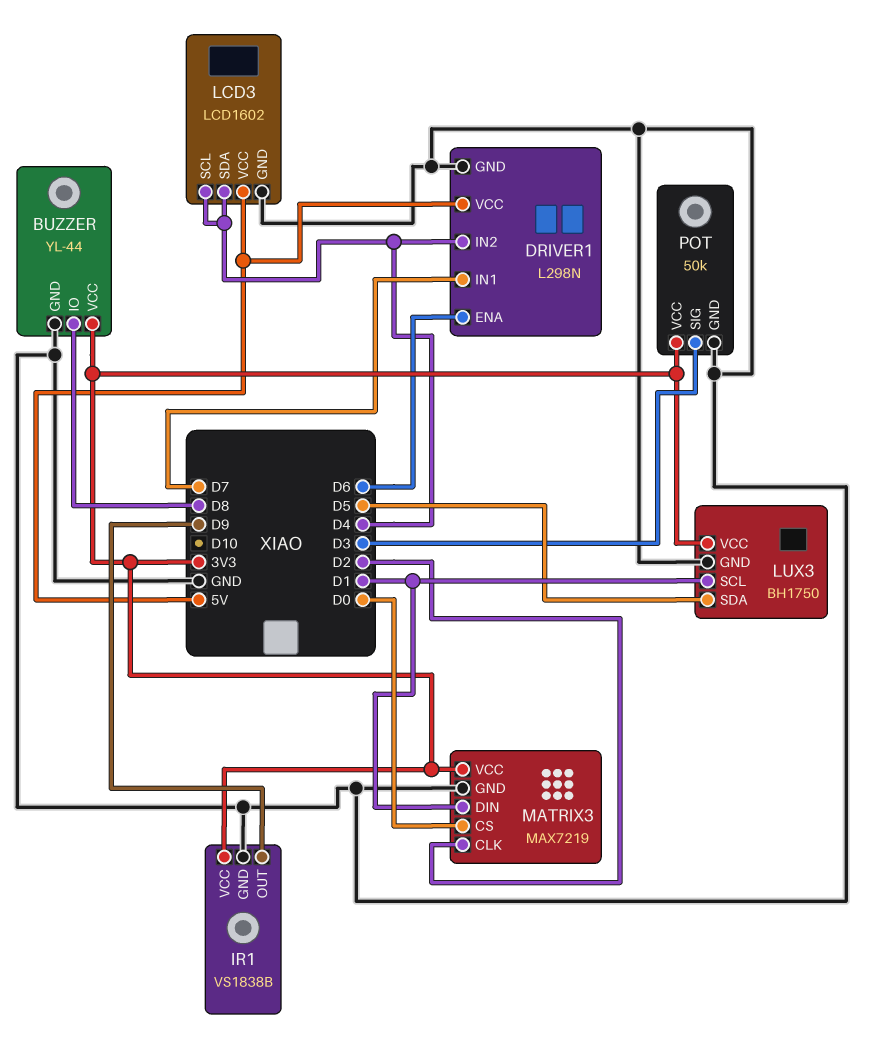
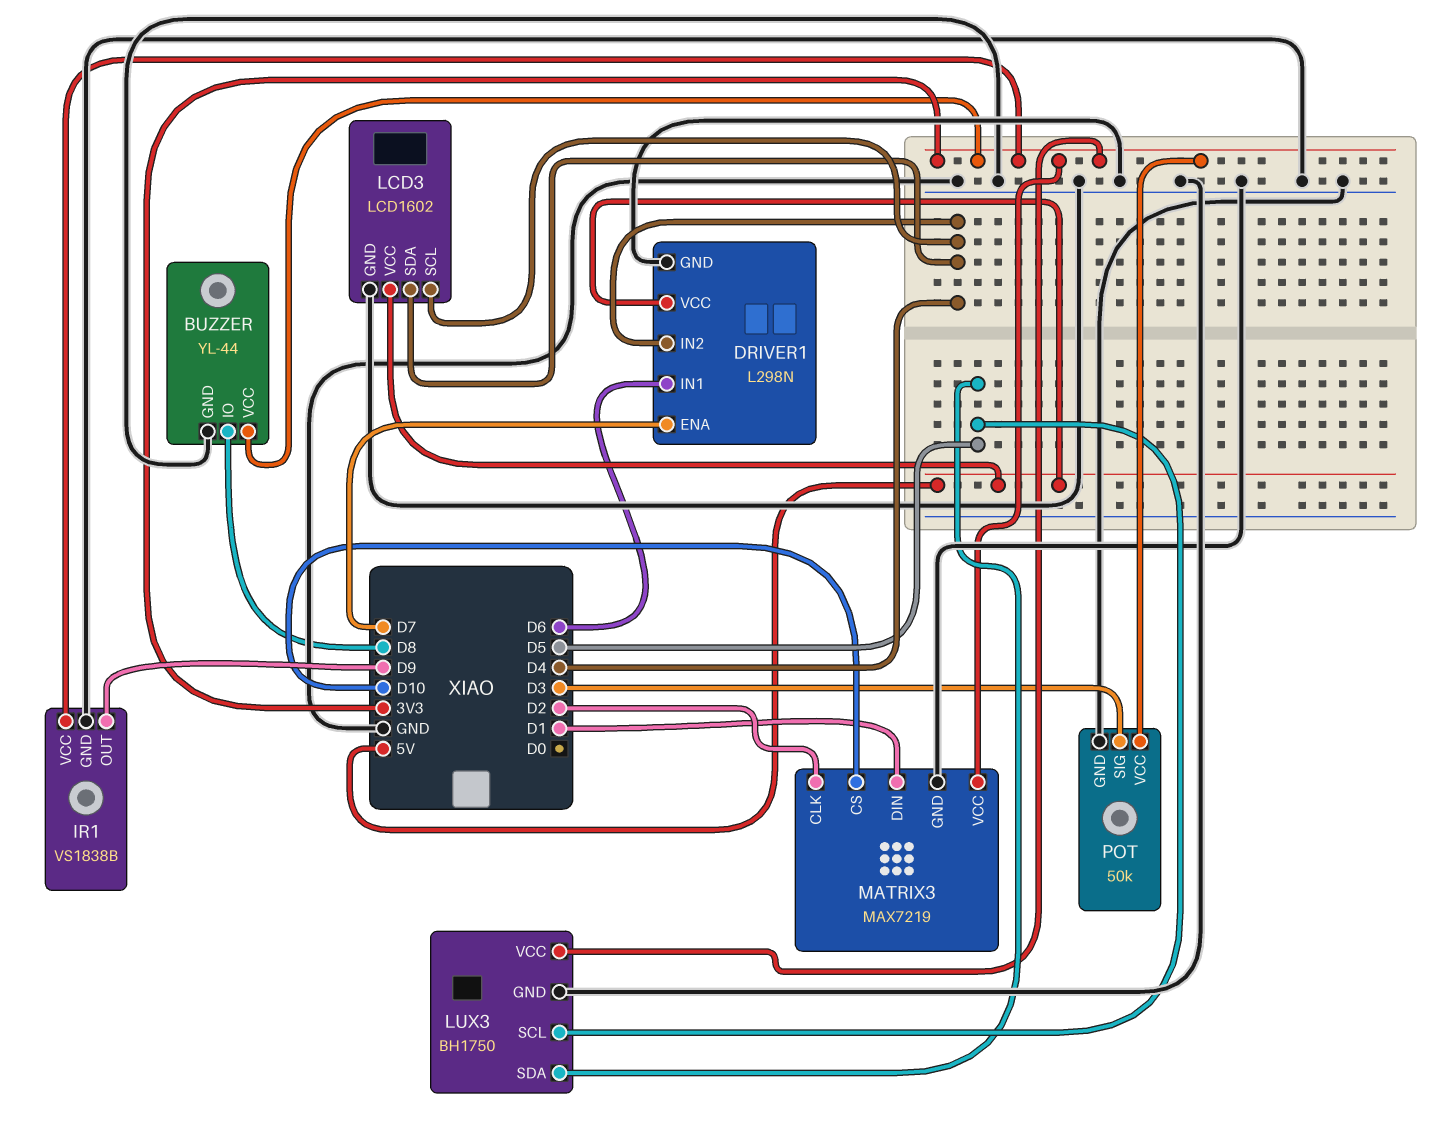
DRIVER1 pin ENA: D6 -> D7
DRIVER1 pin IN1: D7 -> D6
LUX3 pin SCL: D1 -> D5
MATRIX3 pin CS: D0 -> D10

